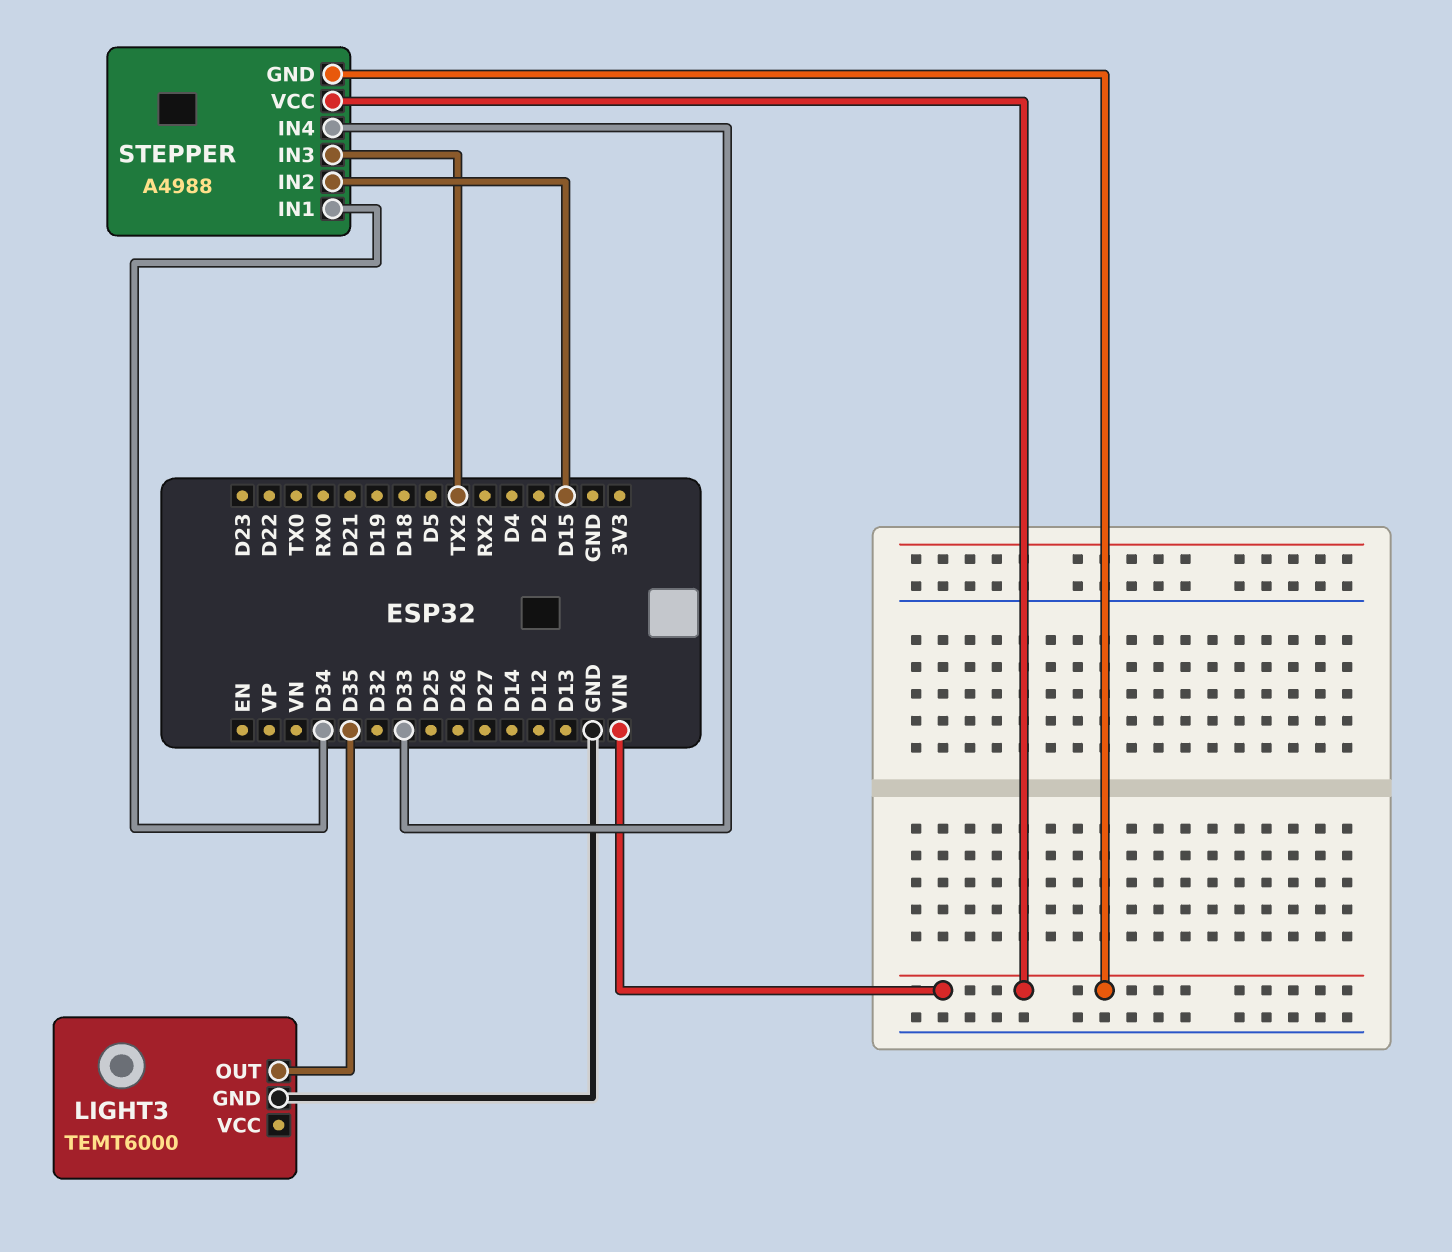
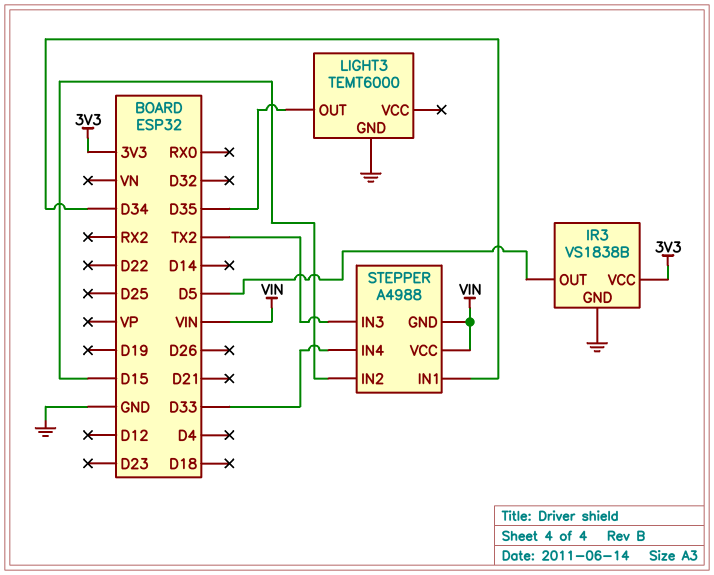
IR3: none -> VS1838B
IR3 pin GND: none -> GND
IR3 pin OUT: none -> D5
IR3 pin VCC: none -> 3V3

